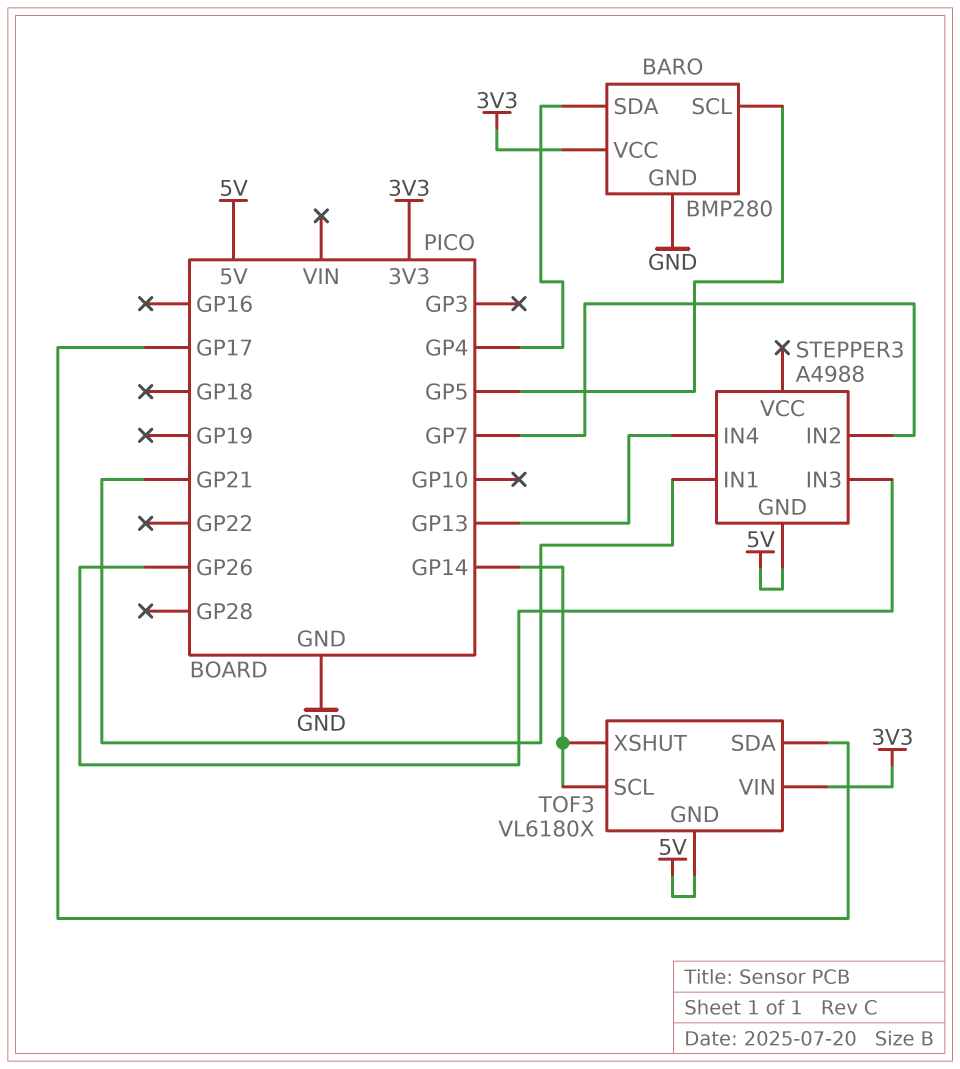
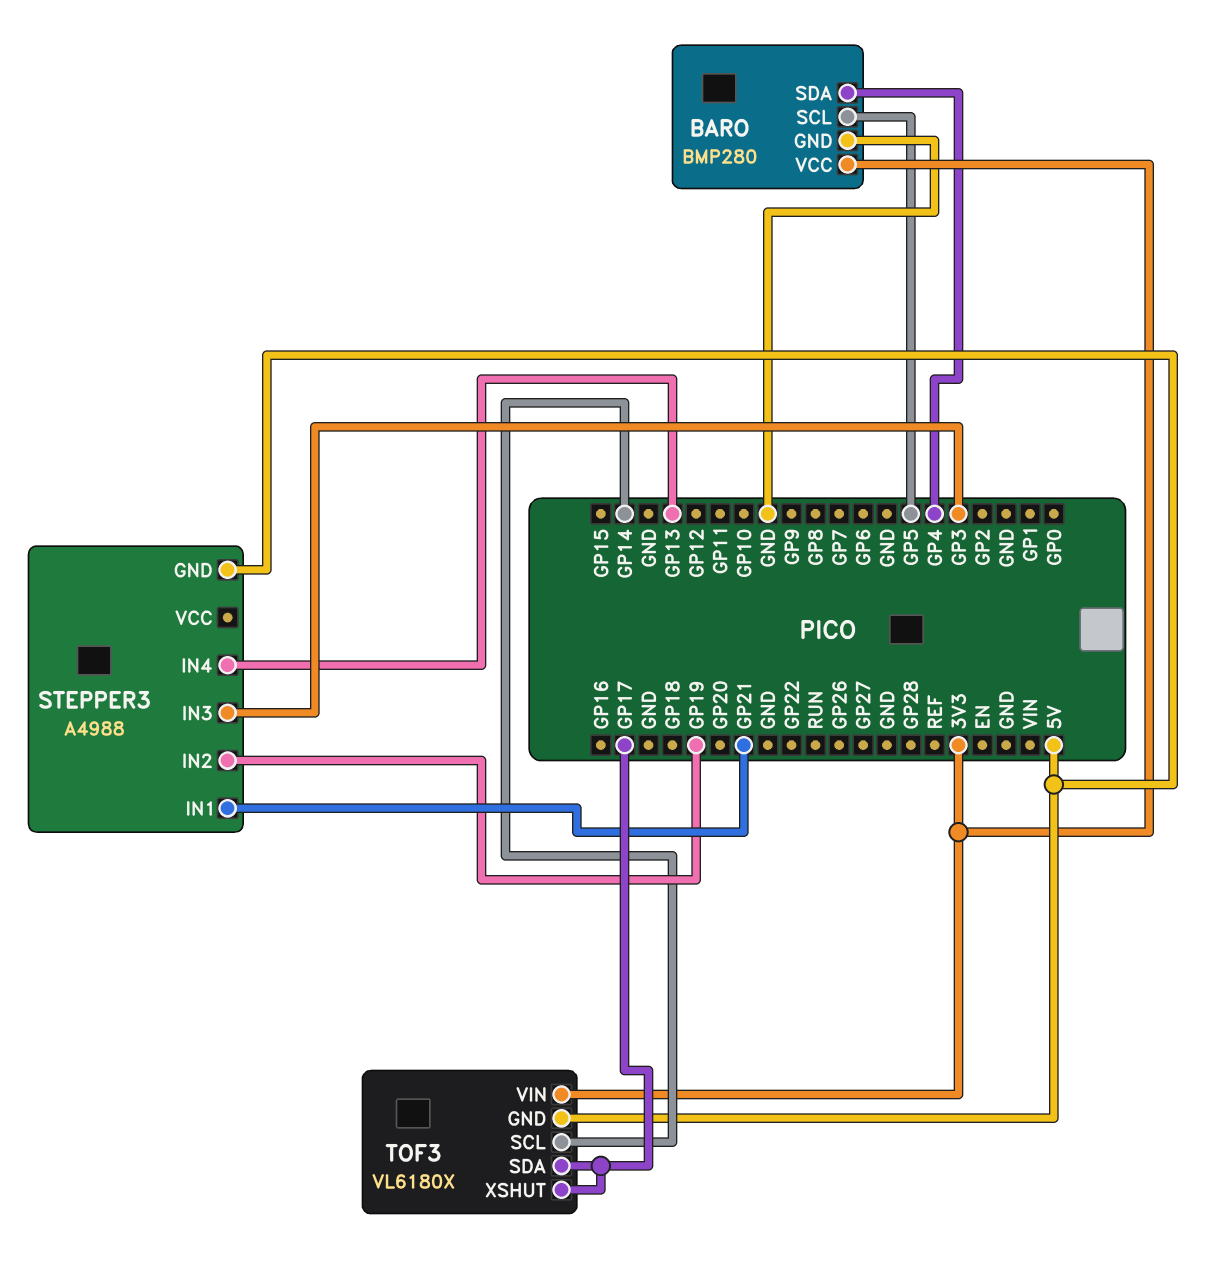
STEPPER3 pin IN2: GP7 -> GP19
STEPPER3 pin IN3: GP26 -> GP3
TOF3 pin XSHUT: GP14 -> GP17

